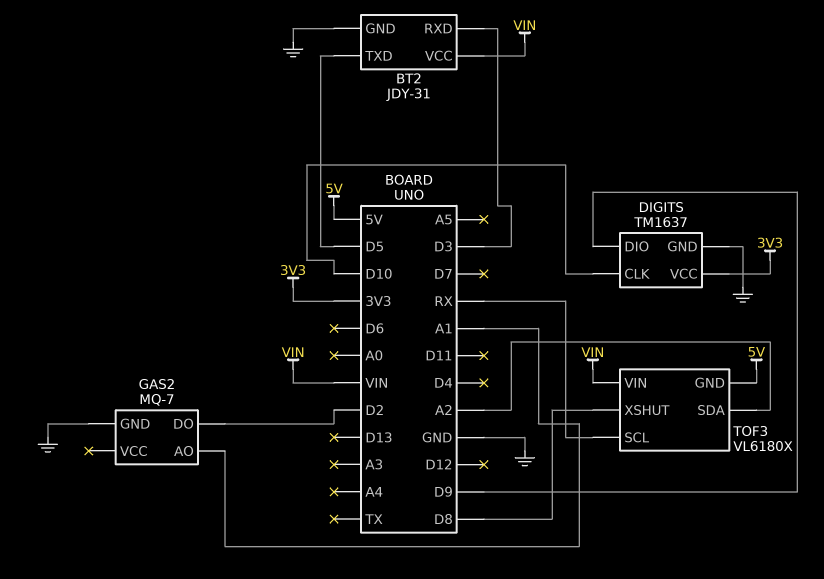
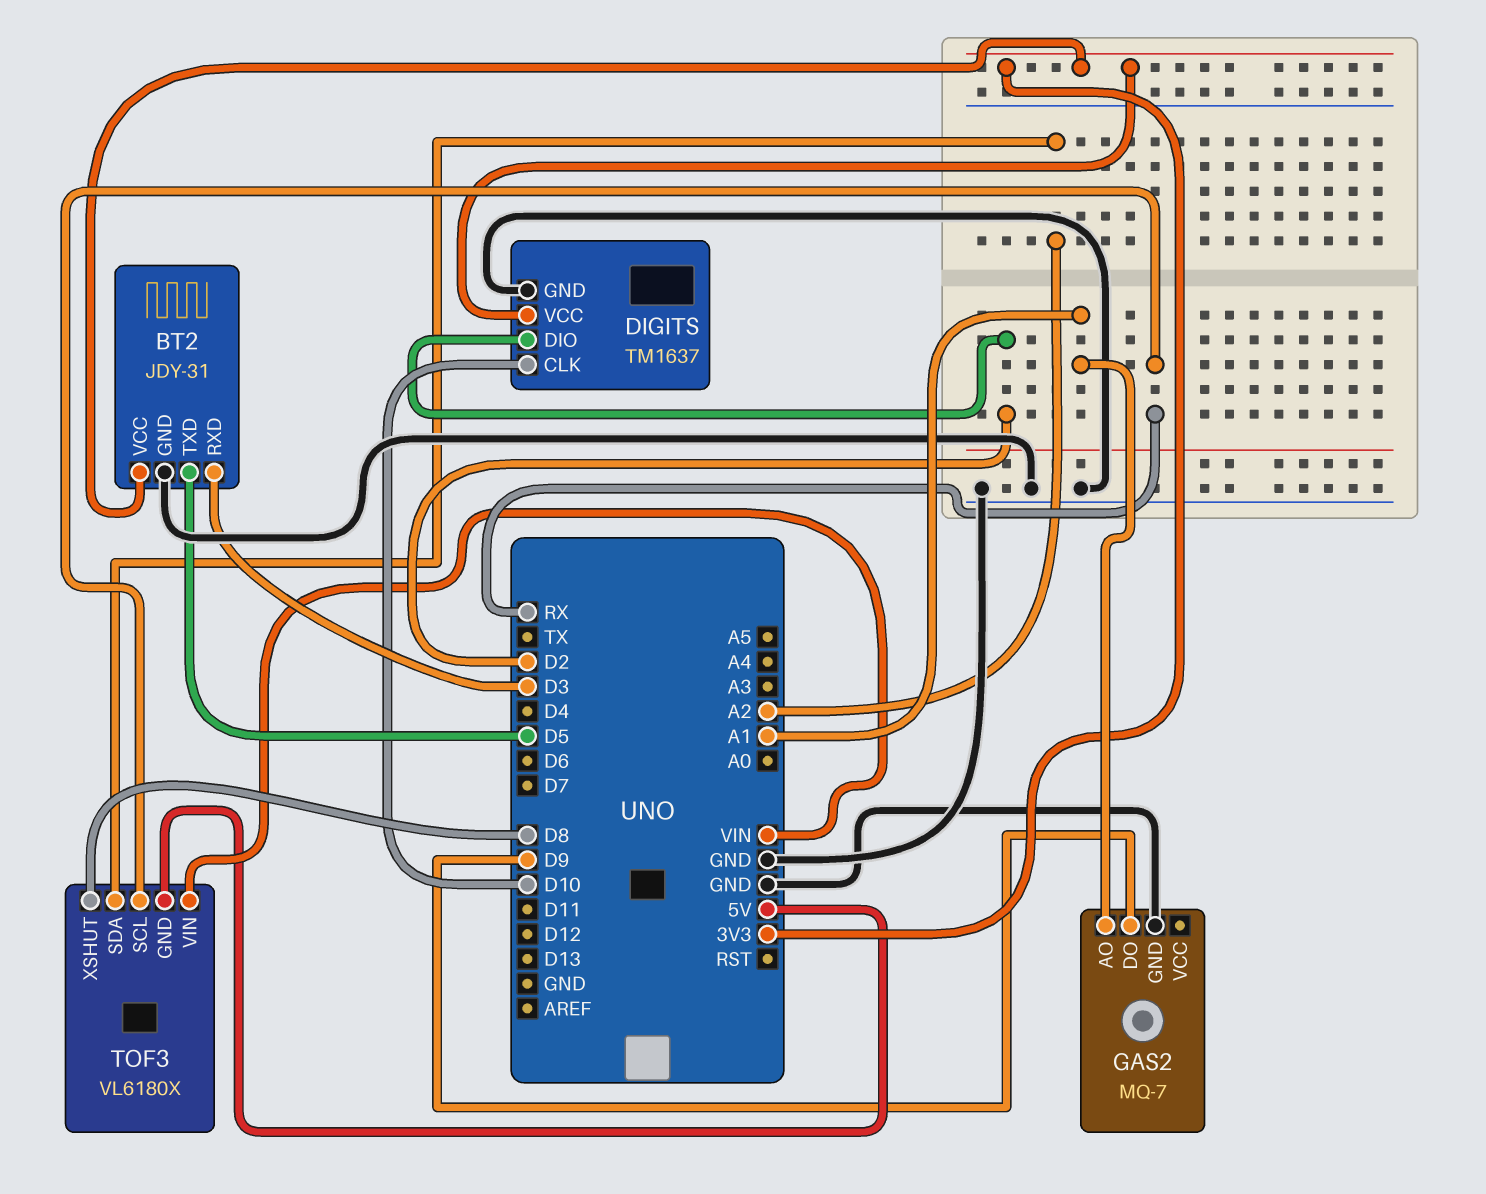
BT2 pin VCC: VIN -> 3V3
DIGITS pin DIO: D9 -> D2
GAS2 pin DO: D2 -> D9

